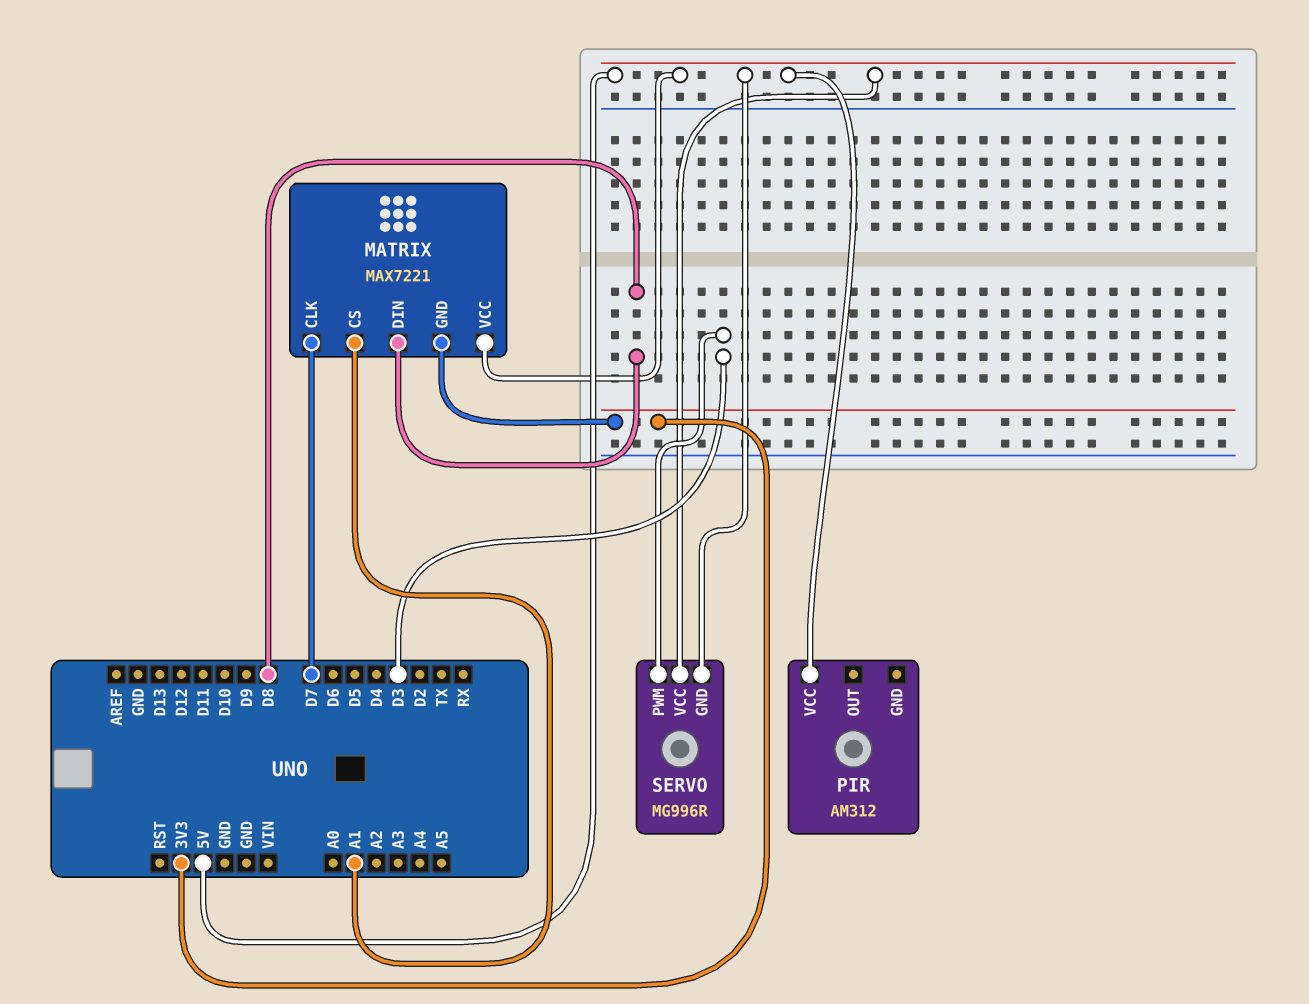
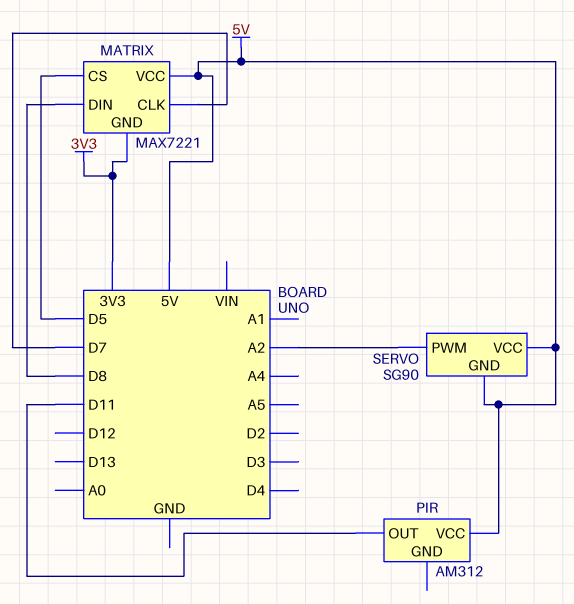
MATRIX pin CS: A1 -> D5
PIR pin OUT: none -> D11
SERVO: MG996R -> SG90
SERVO pin PWM: D3 -> A2

